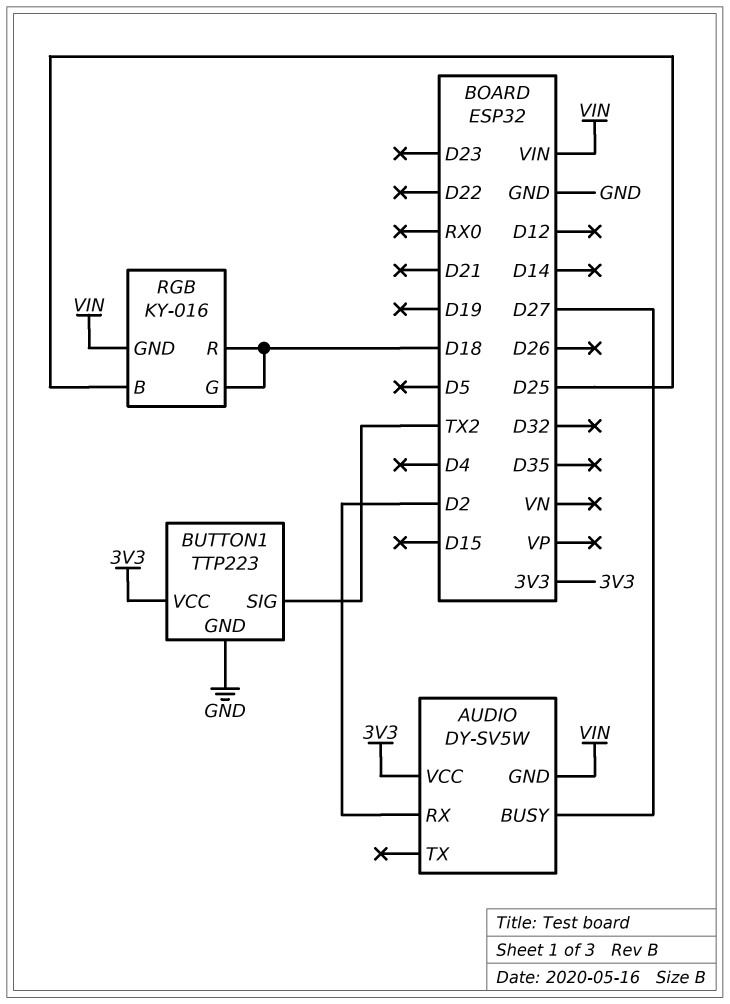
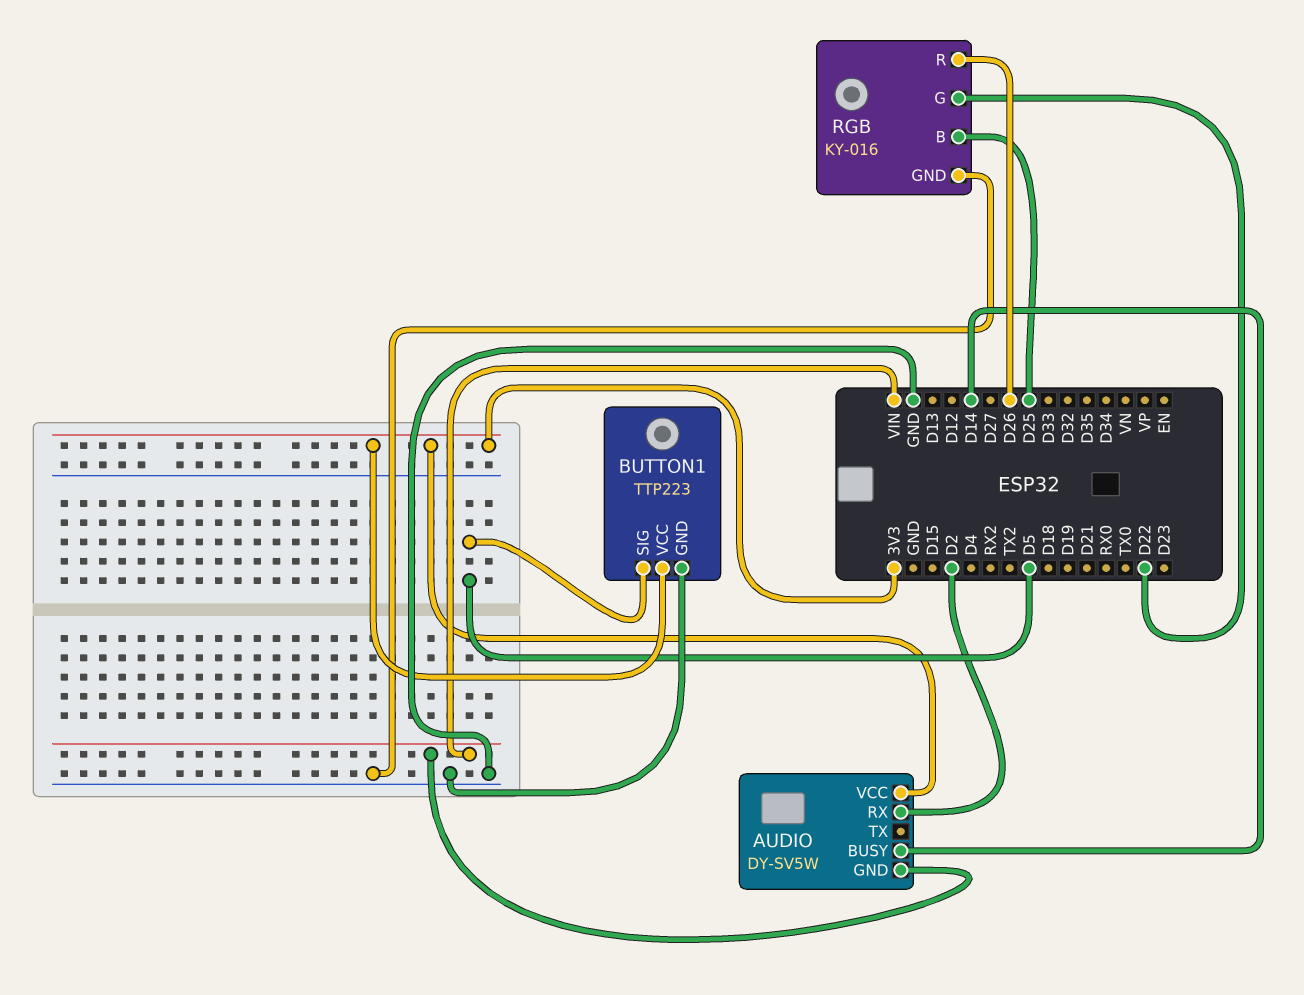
AUDIO pin BUSY: D27 -> D14
BUTTON1 pin SIG: TX2 -> D5
RGB pin G: D18 -> D22
RGB pin GND: VIN -> GND
RGB pin R: D18 -> D26

